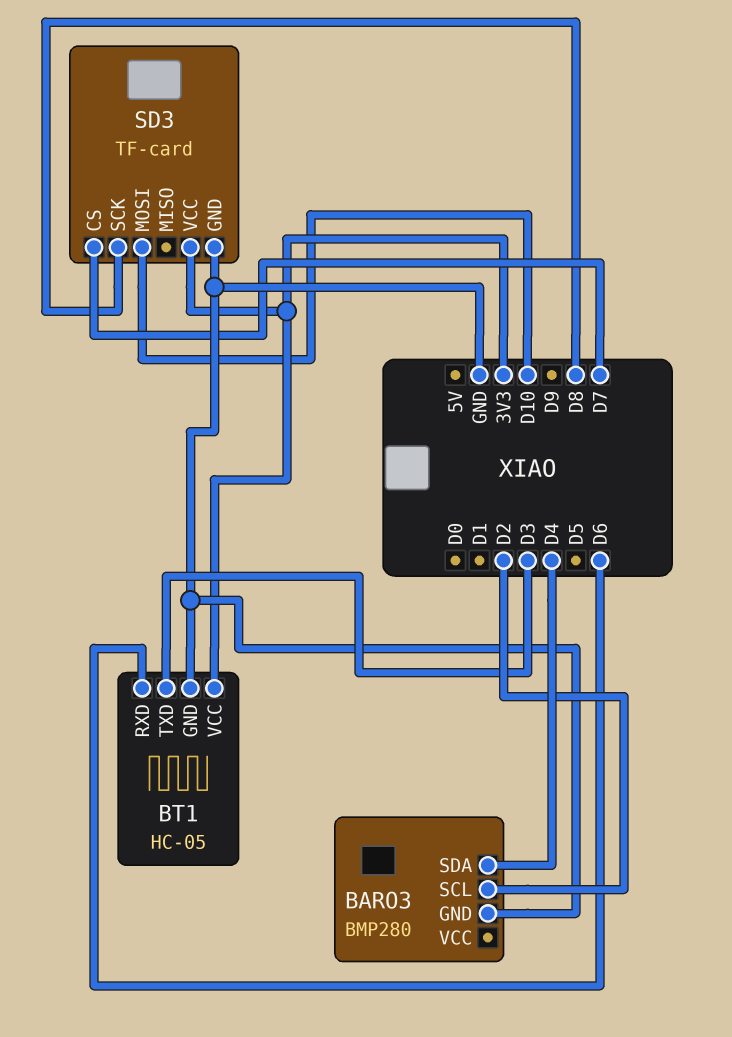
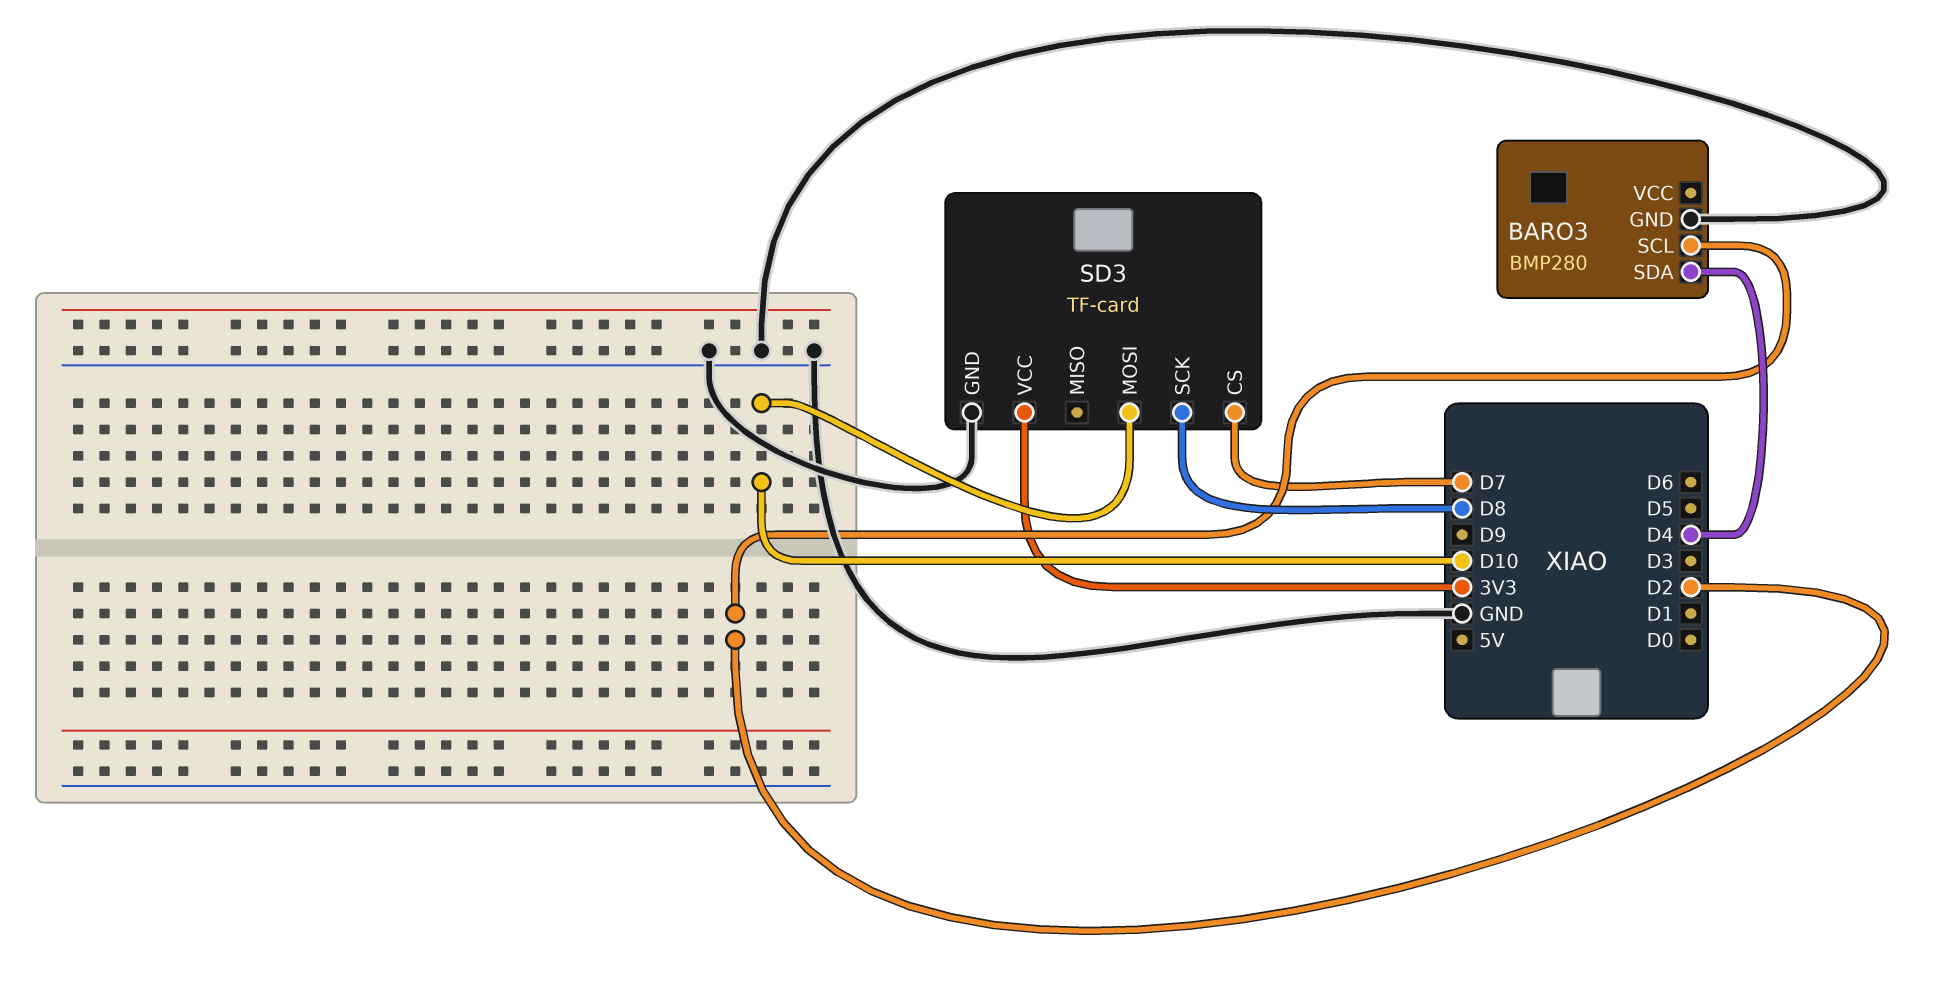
BT1: HC-05 -> none
BT1 pin GND: GND -> none
BT1 pin RXD: D6 -> none
BT1 pin TXD: D3 -> none
BT1 pin VCC: 3V3 -> none

